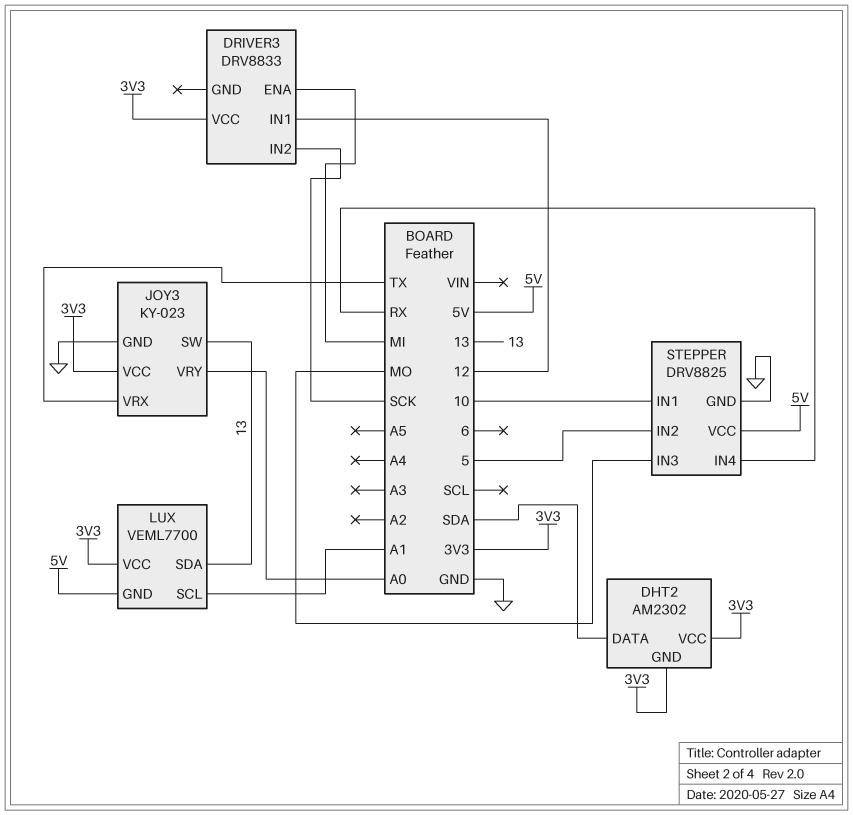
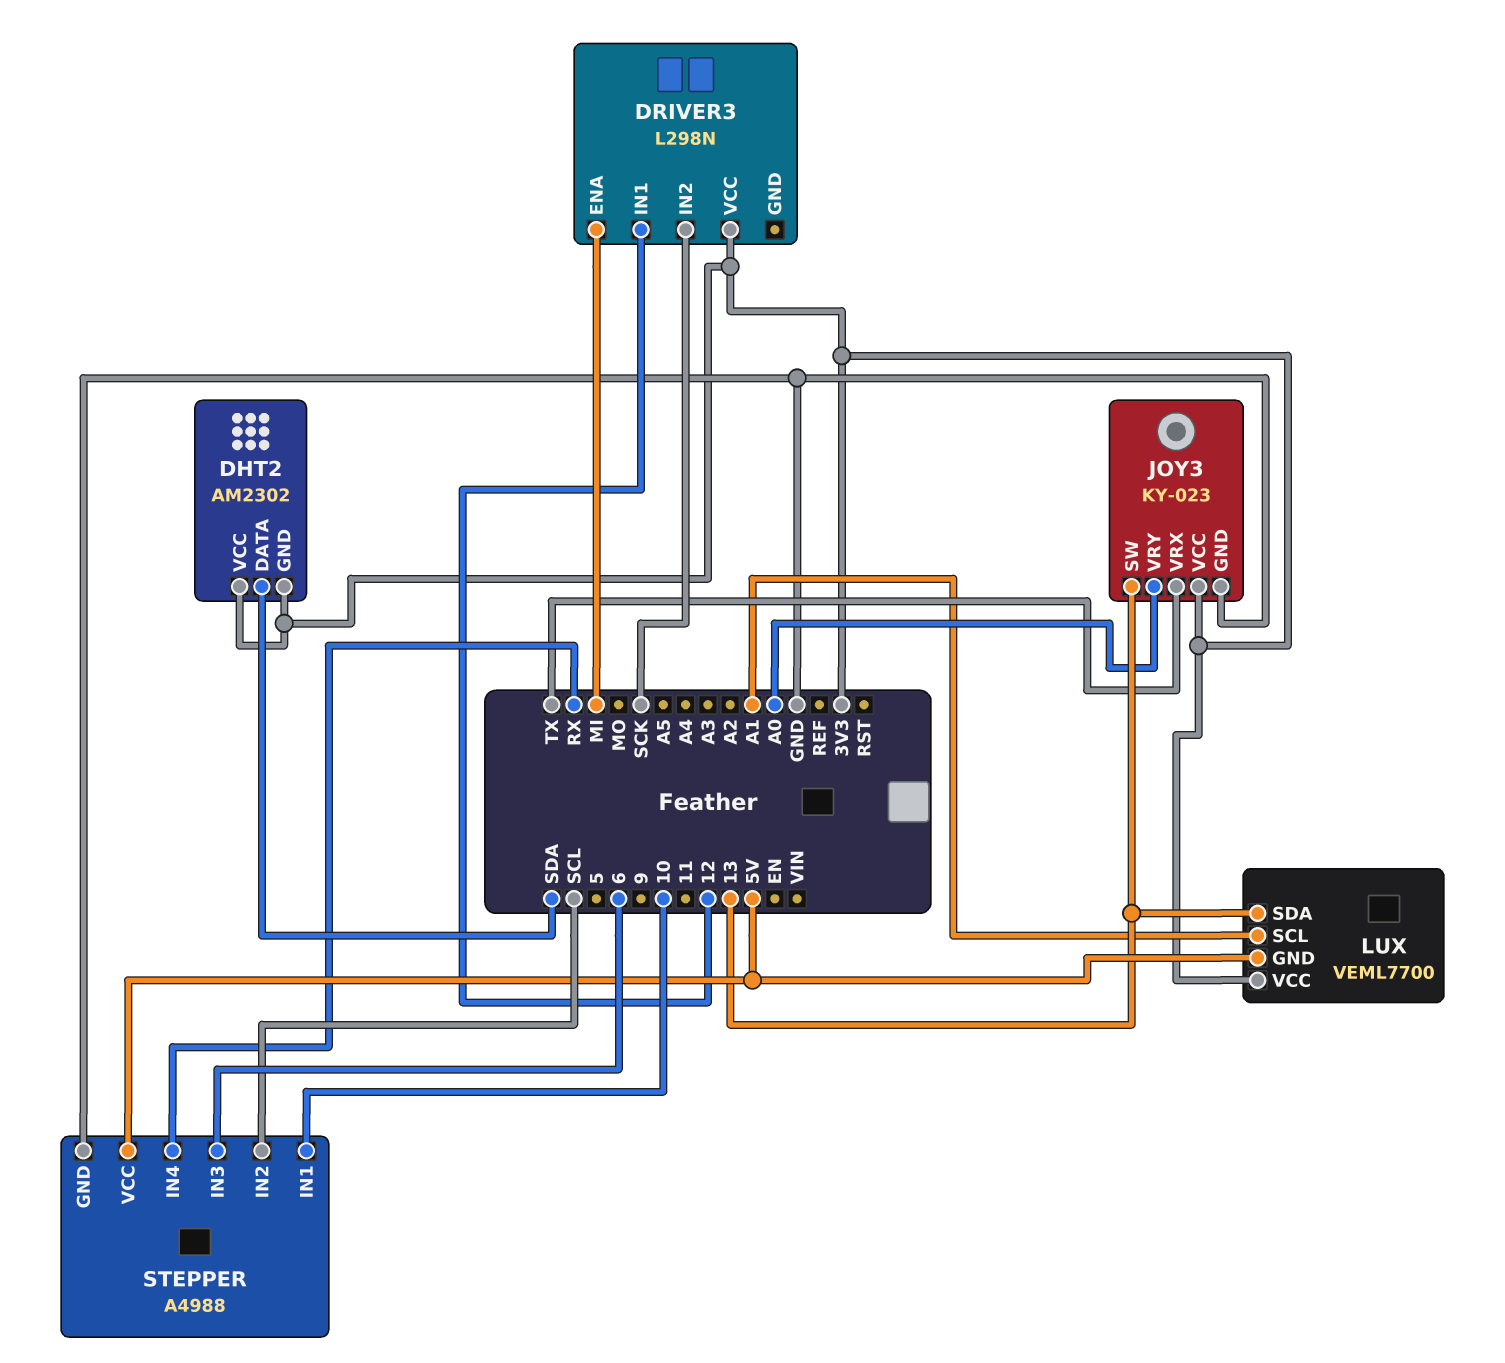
DRIVER3: DRV8833 -> L298N
STEPPER: DRV8825 -> A4988
STEPPER pin IN2: 5 -> SCL
STEPPER pin IN3: MO -> 6

